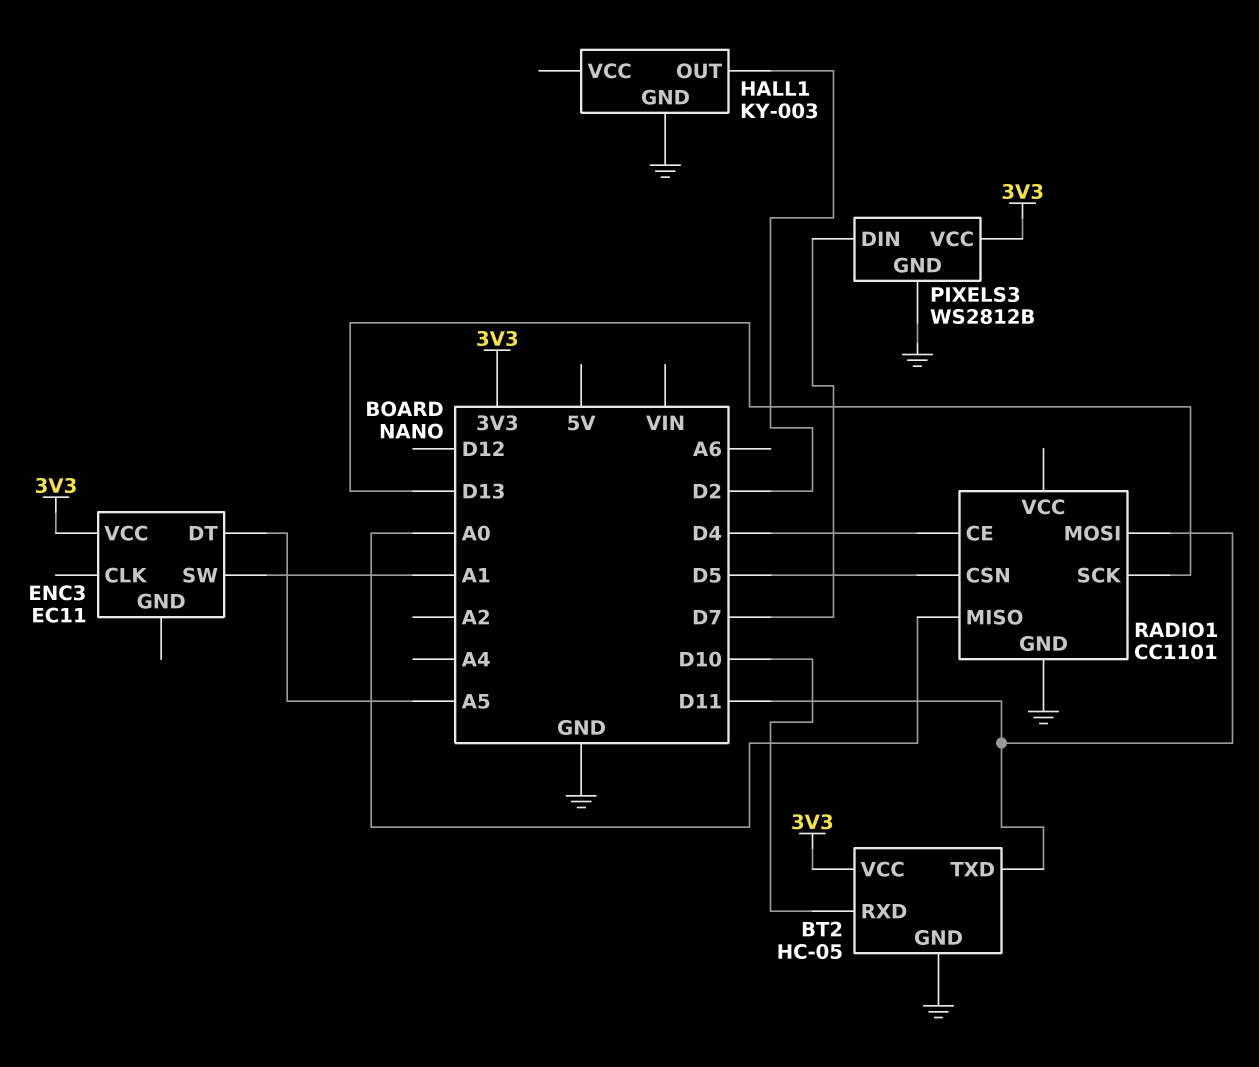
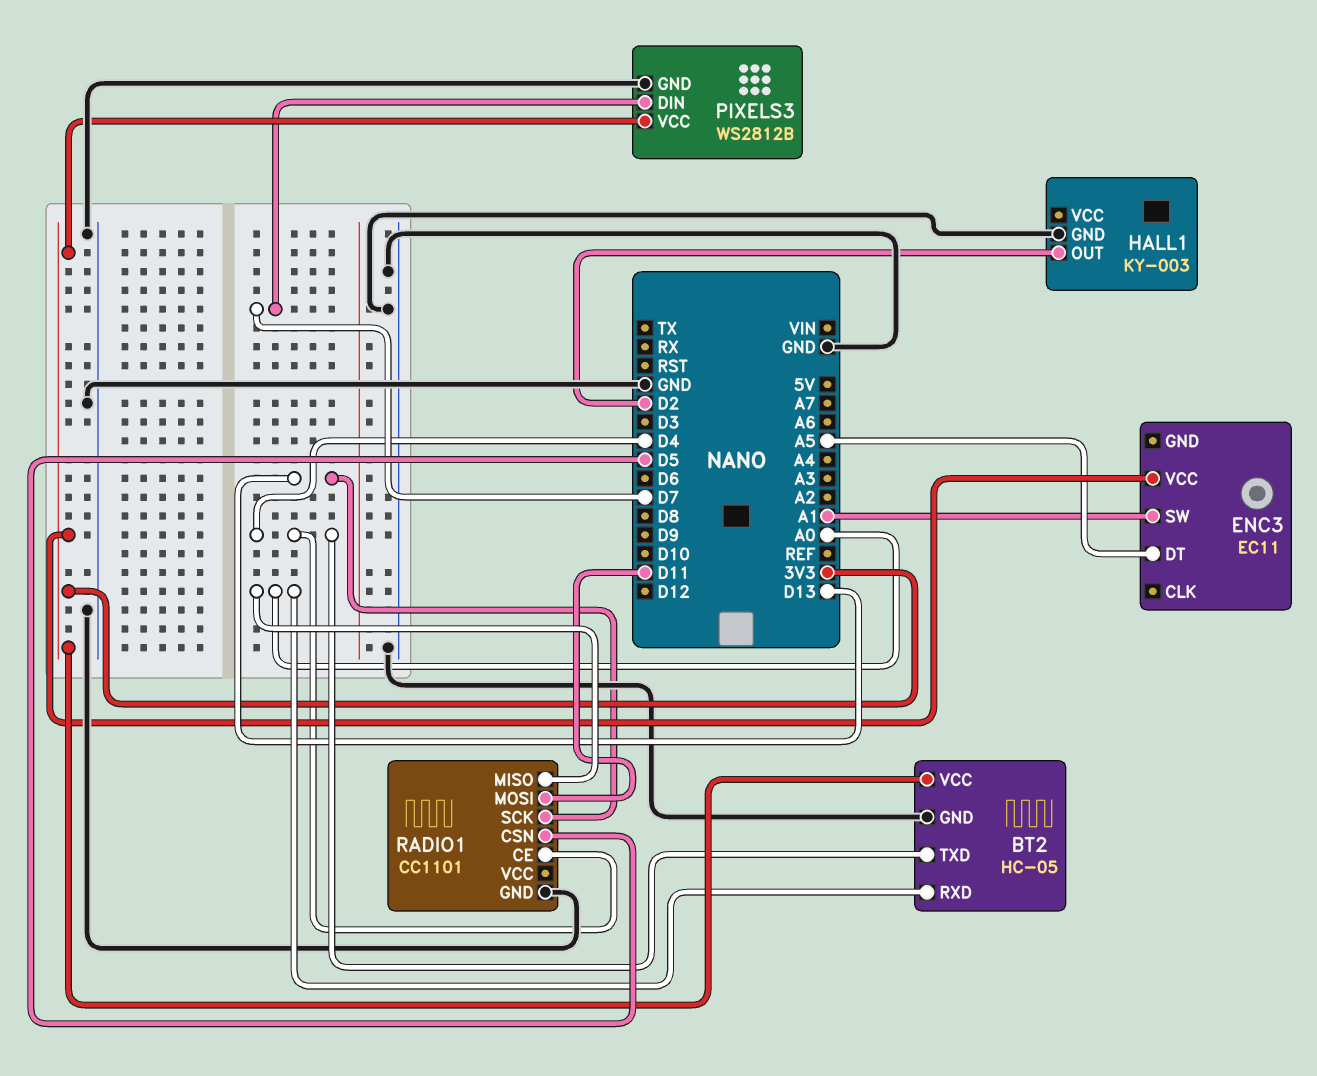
BT2 pin RXD: D10 -> A0
BT2 pin TXD: D11 -> D4

